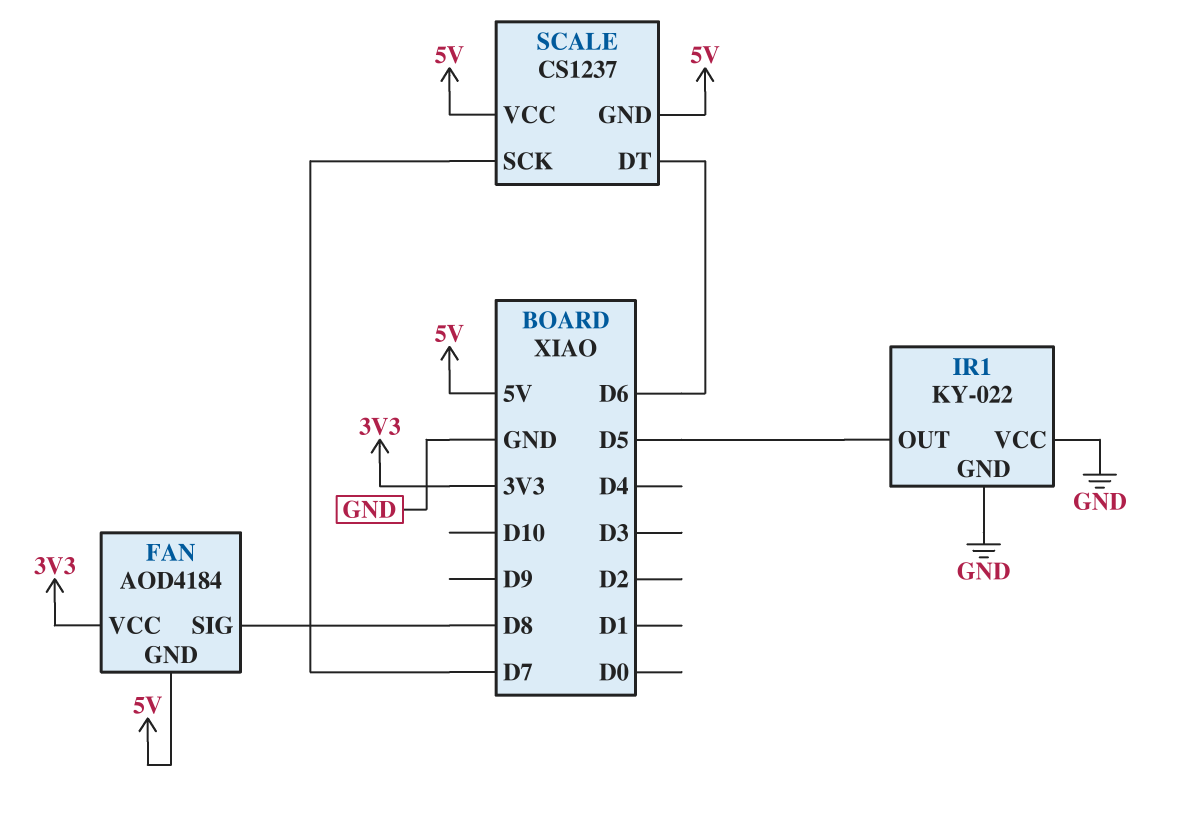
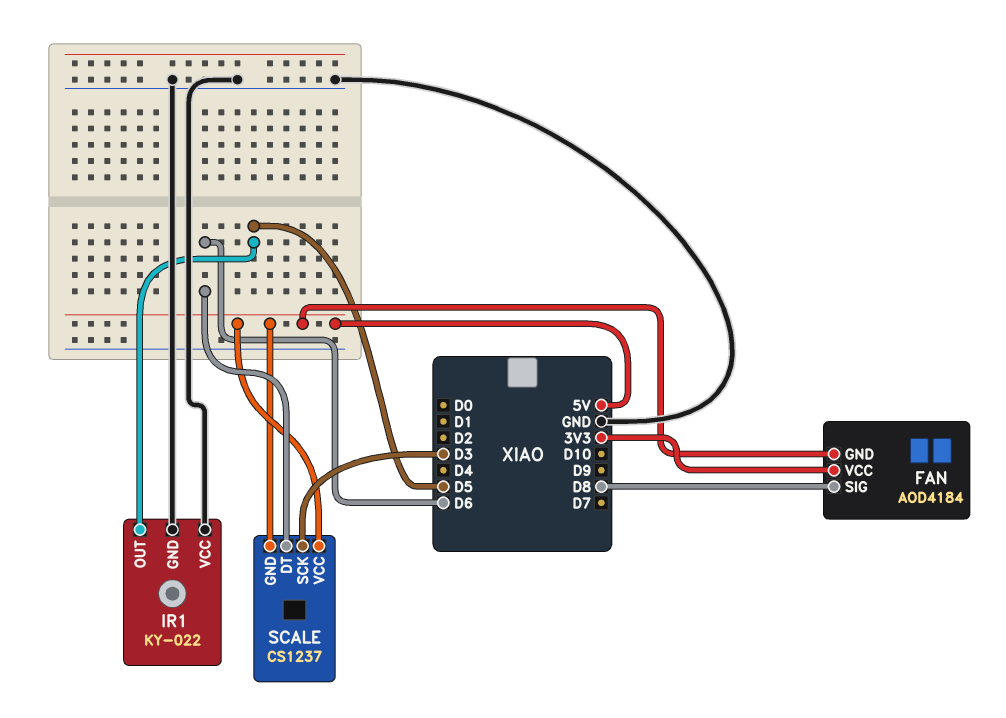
SCALE pin SCK: D7 -> D3

